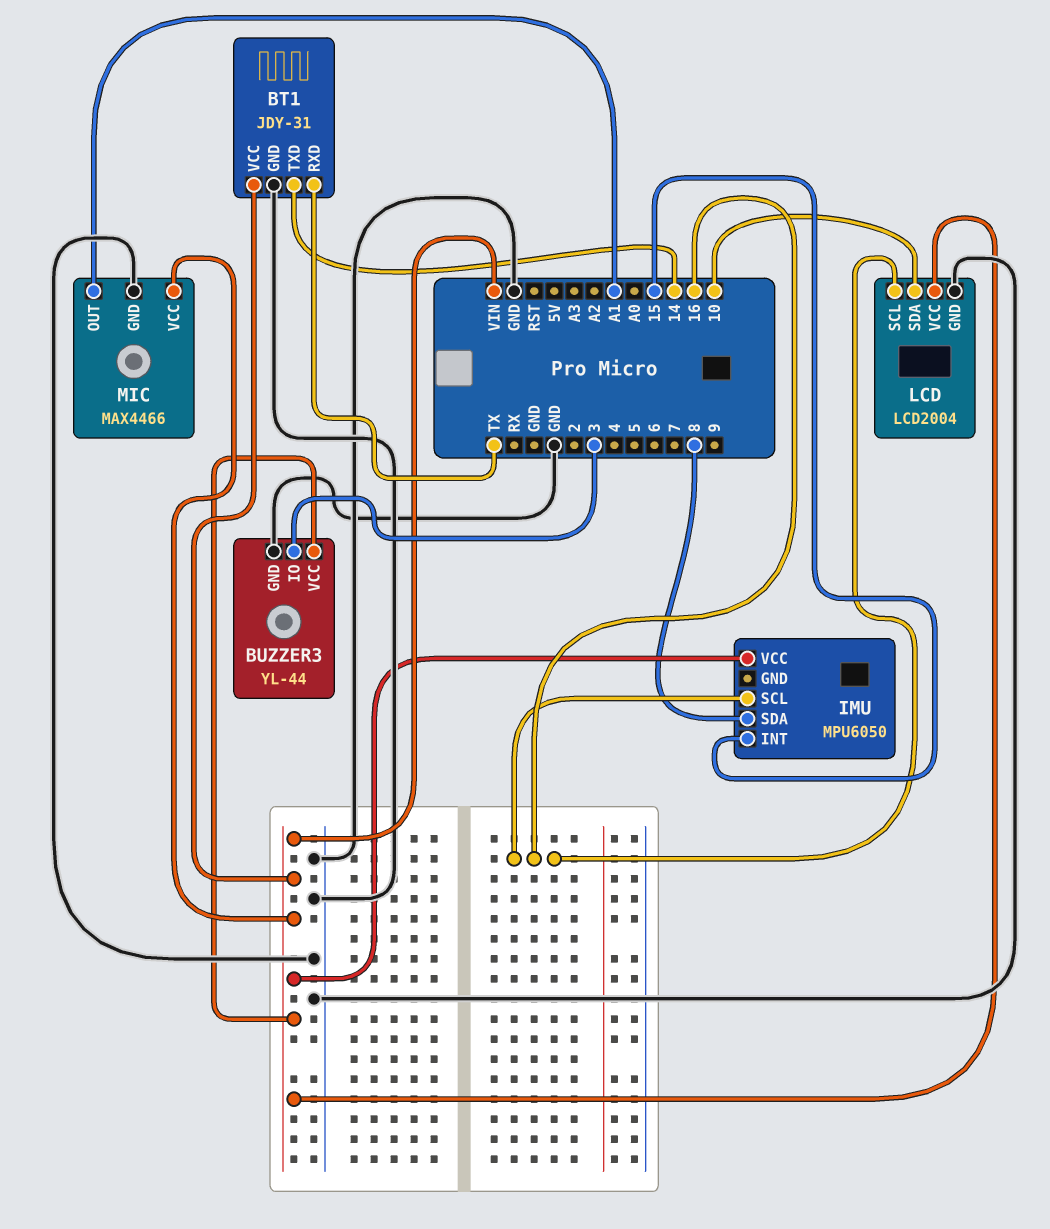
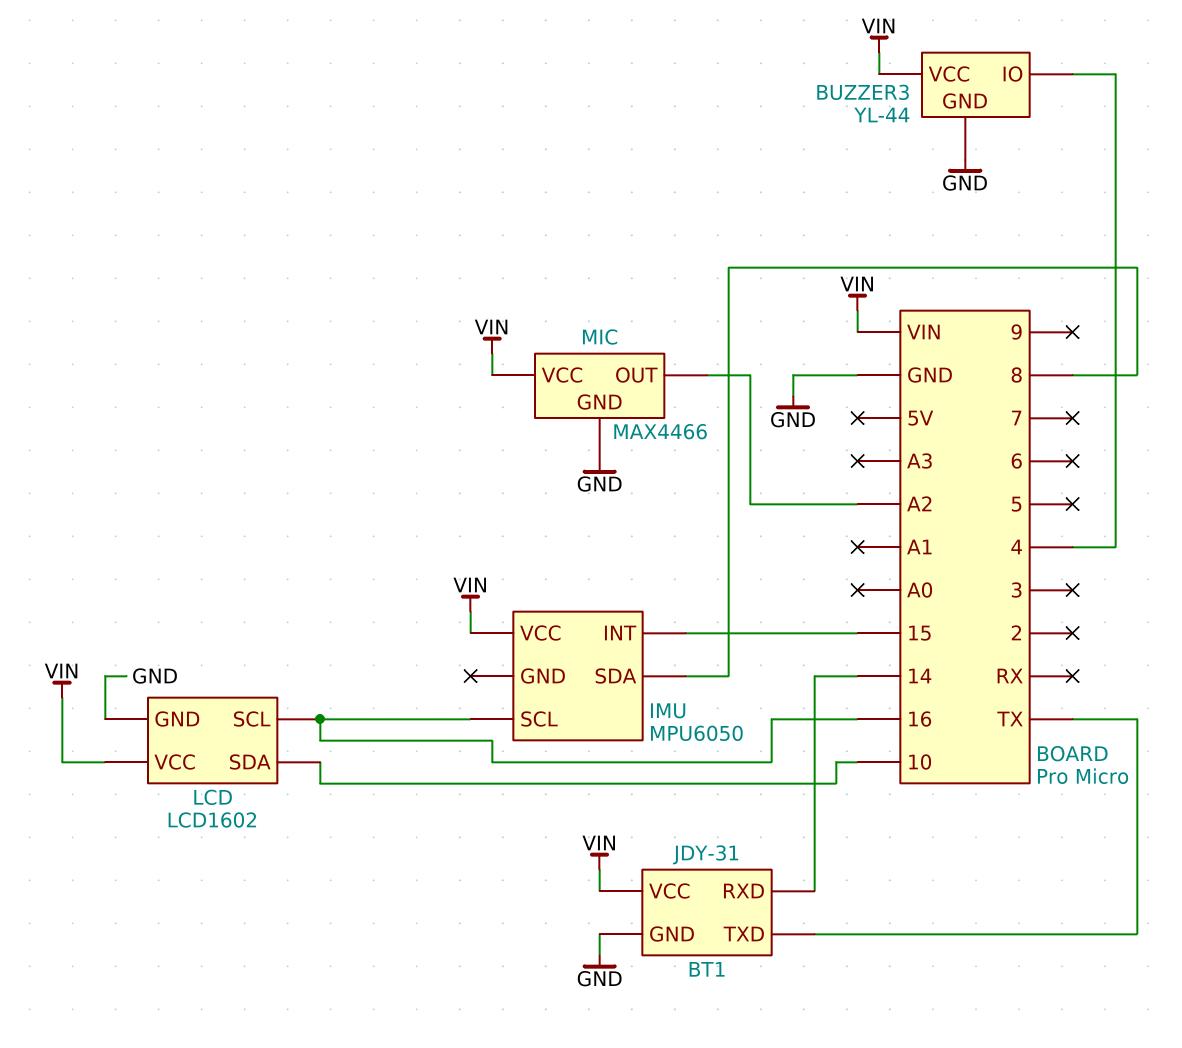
BT1 pin RXD: TX -> 14
BT1 pin TXD: 14 -> TX
BUZZER3 pin IO: 3 -> 4
LCD: LCD2004 -> LCD1602
MIC pin OUT: A1 -> A2

